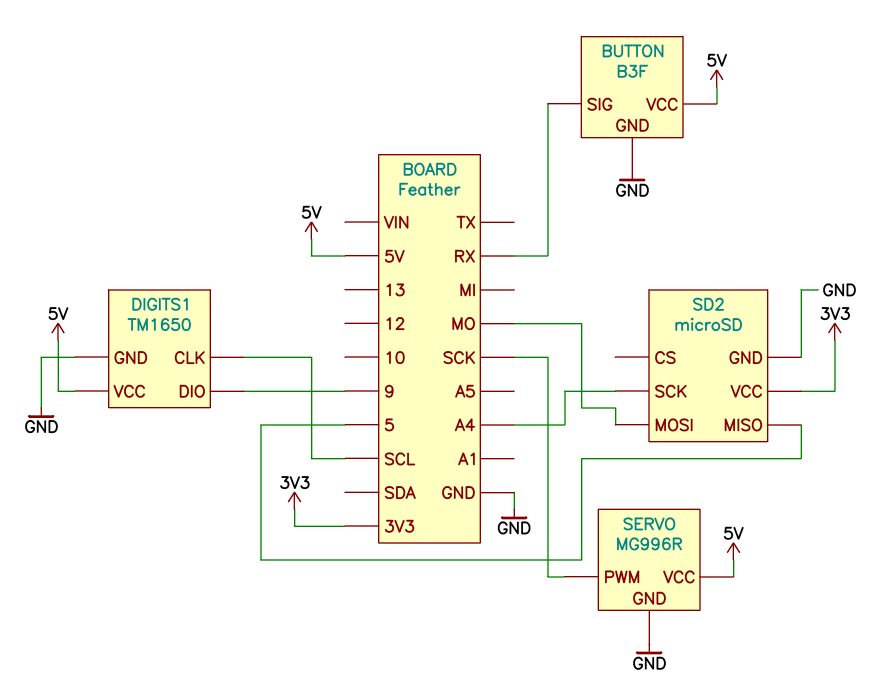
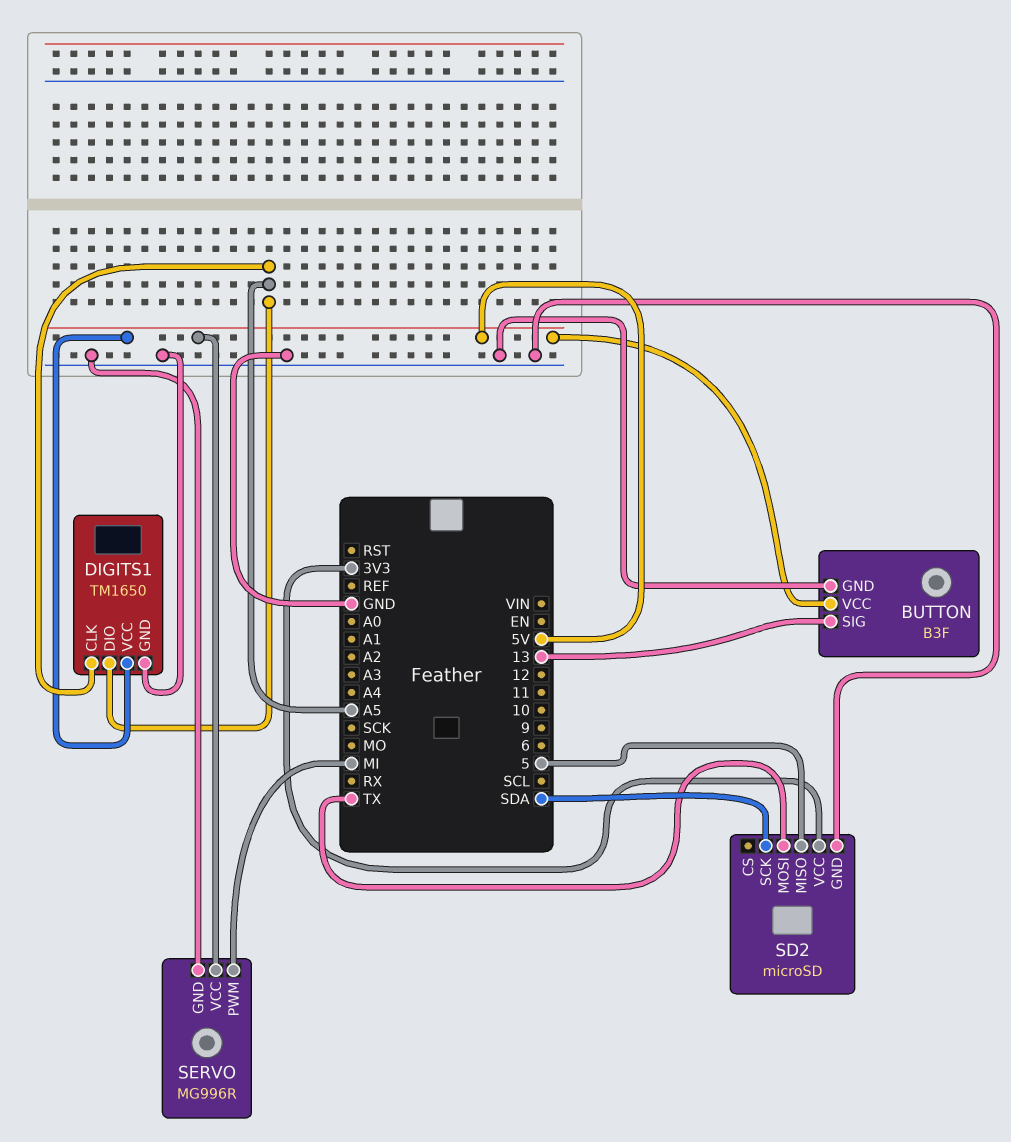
BUTTON pin SIG: RX -> 13
DIGITS1 pin CLK: SCL -> A5
DIGITS1 pin DIO: 9 -> A5
SD2 pin MOSI: MO -> TX
SD2 pin SCK: A4 -> SDA
SERVO pin PWM: SCK -> MI

